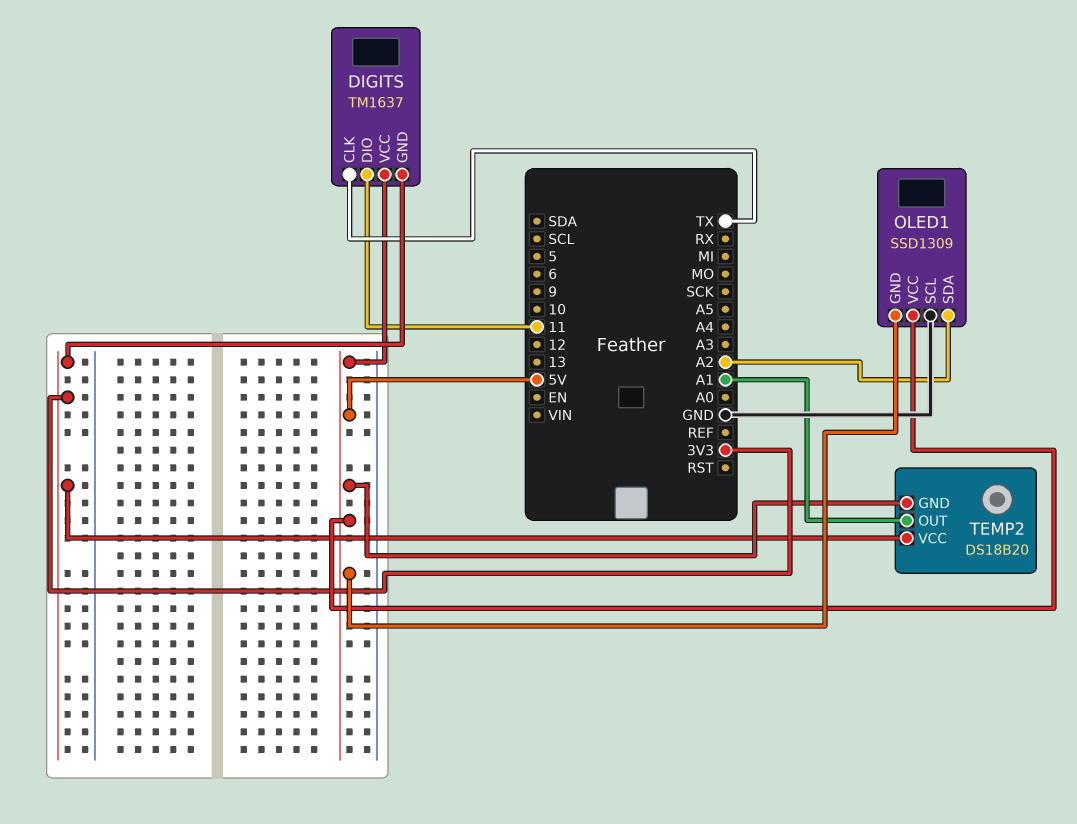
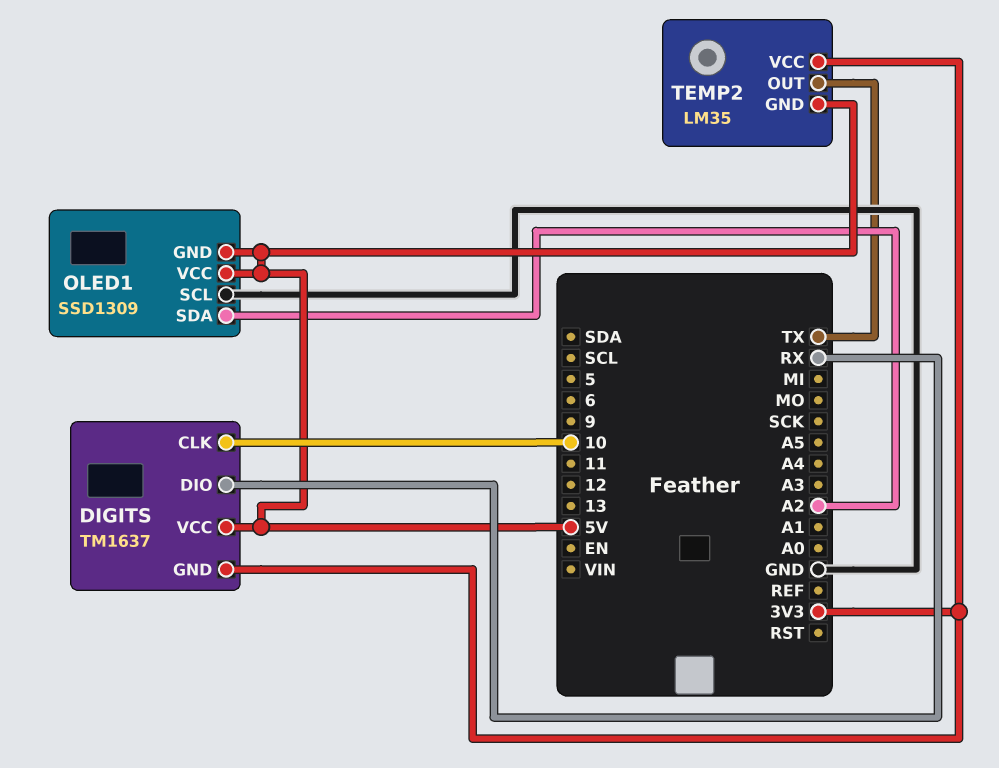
DIGITS pin CLK: TX -> 10
DIGITS pin DIO: 11 -> RX
TEMP2: DS18B20 -> LM35
TEMP2 pin OUT: A1 -> TX

